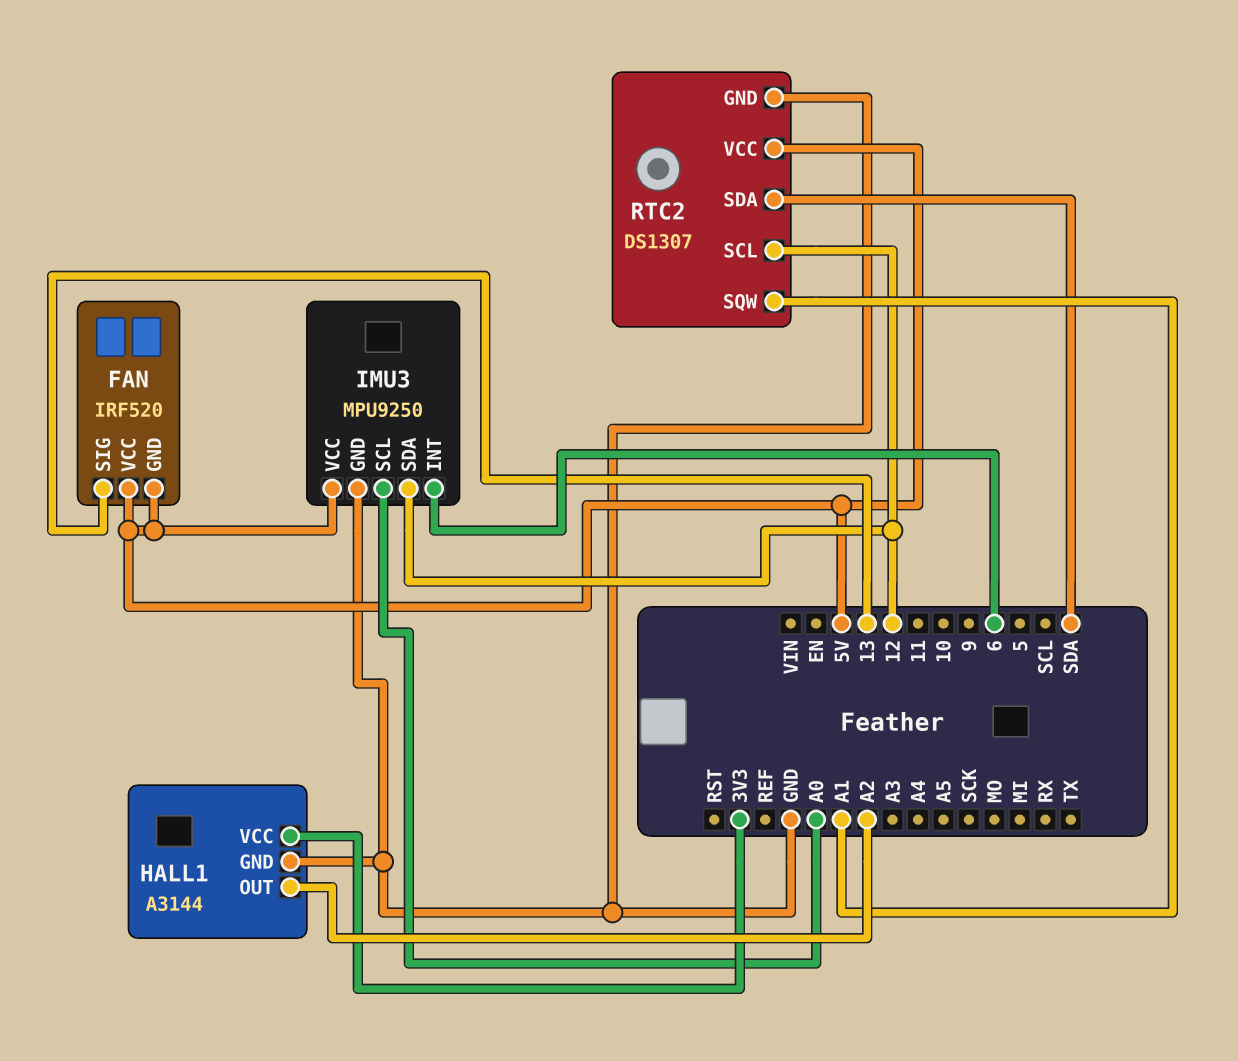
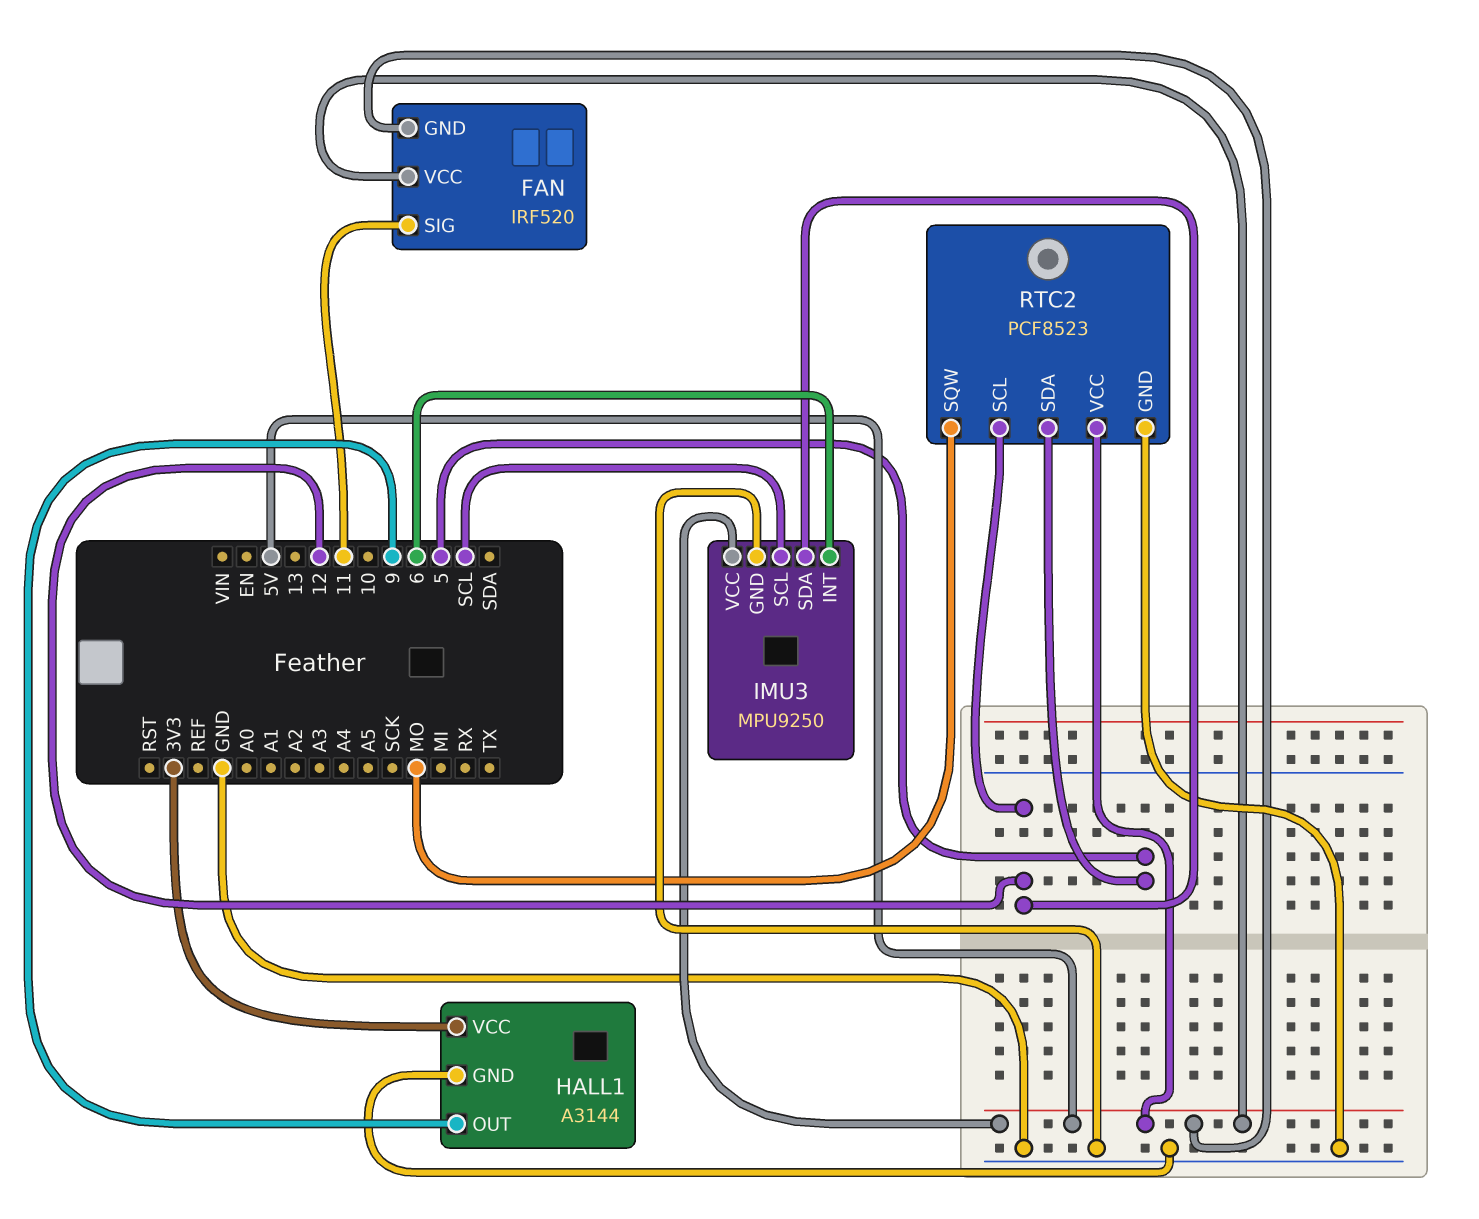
FAN pin SIG: 13 -> 11
HALL1 pin OUT: A2 -> 9
IMU3 pin SCL: A0 -> SCL
RTC2: DS1307 -> PCF8523
RTC2 pin SDA: SDA -> 5
RTC2 pin SQW: A1 -> MO

